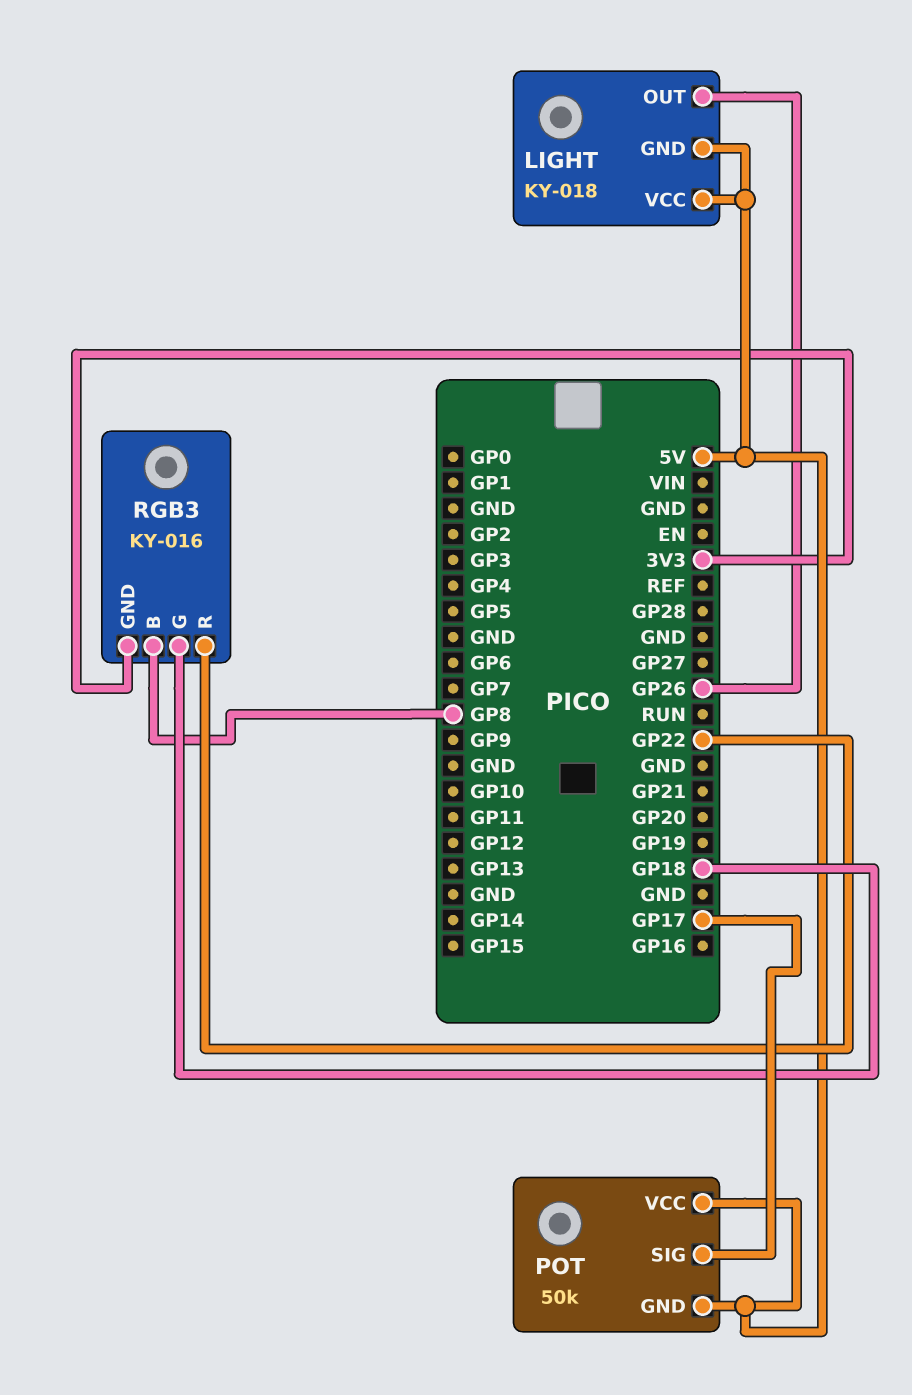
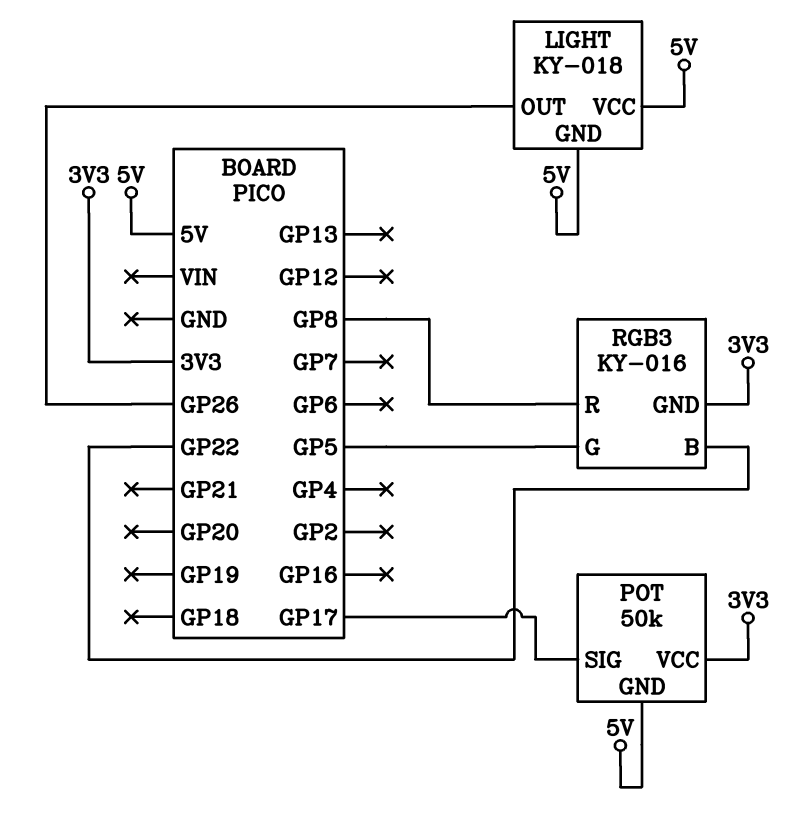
POT pin VCC: 5V -> 3V3
RGB3 pin B: GP8 -> GP22
RGB3 pin G: GP18 -> GP5
RGB3 pin R: GP22 -> GP8

